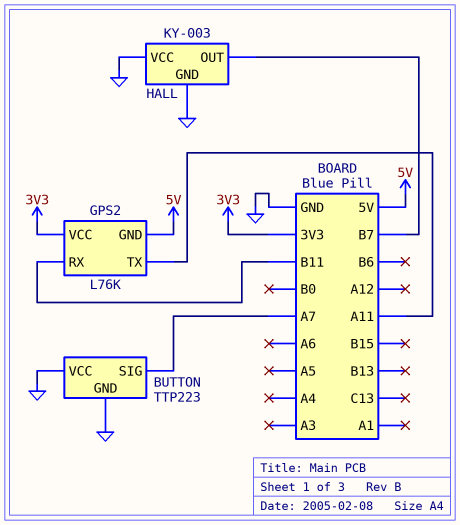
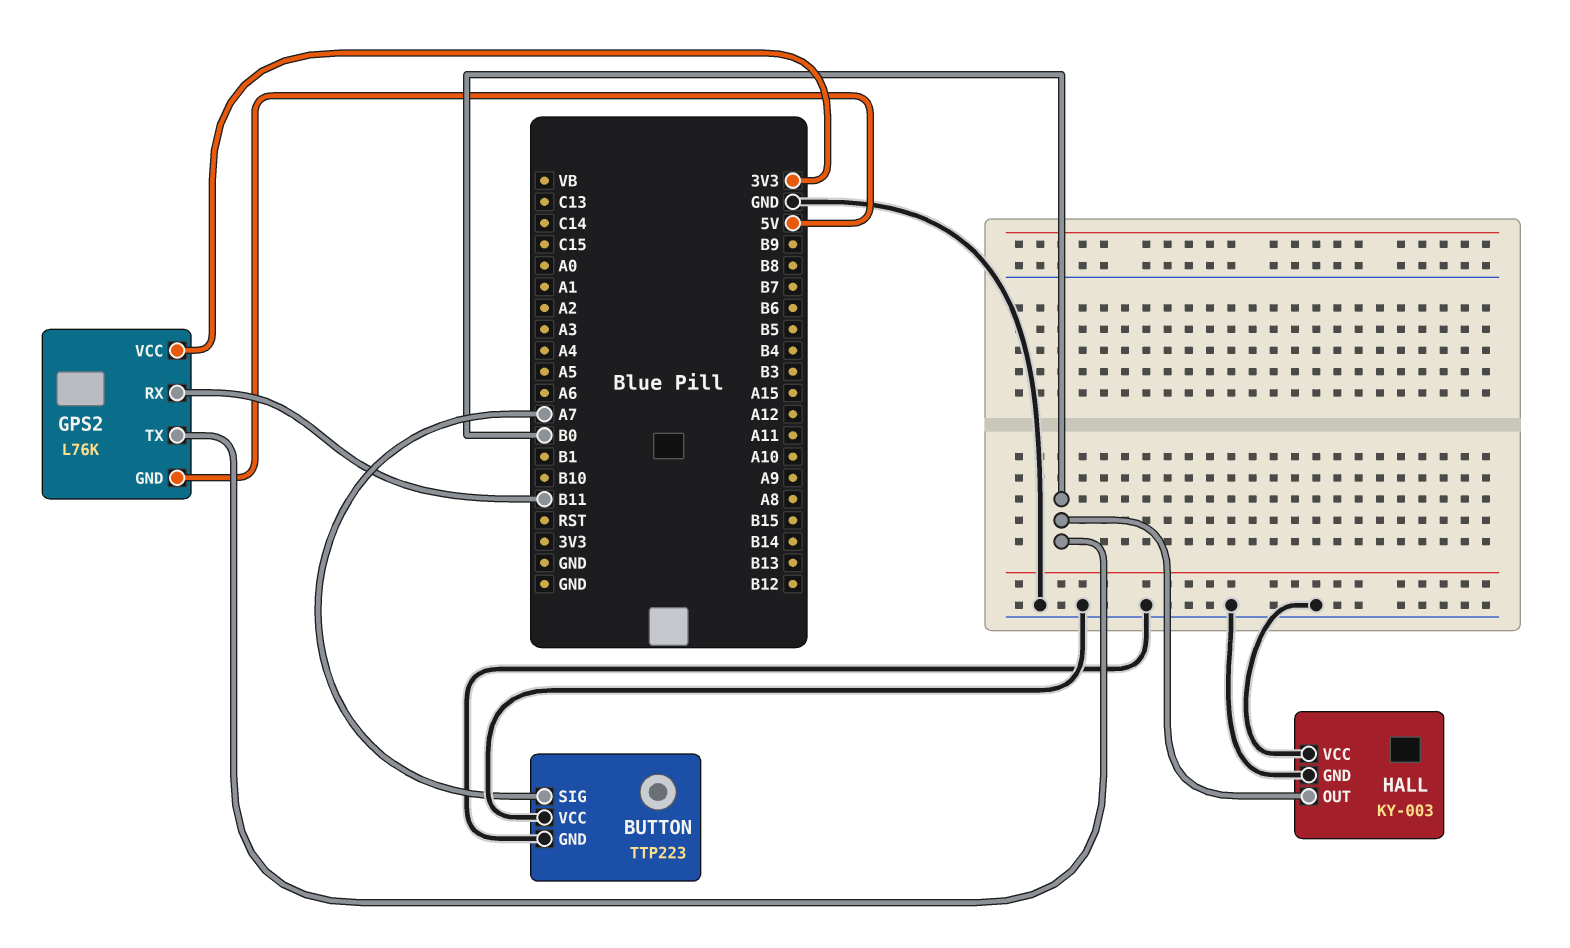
GPS2 pin TX: A11 -> B0
HALL pin OUT: B7 -> B0

